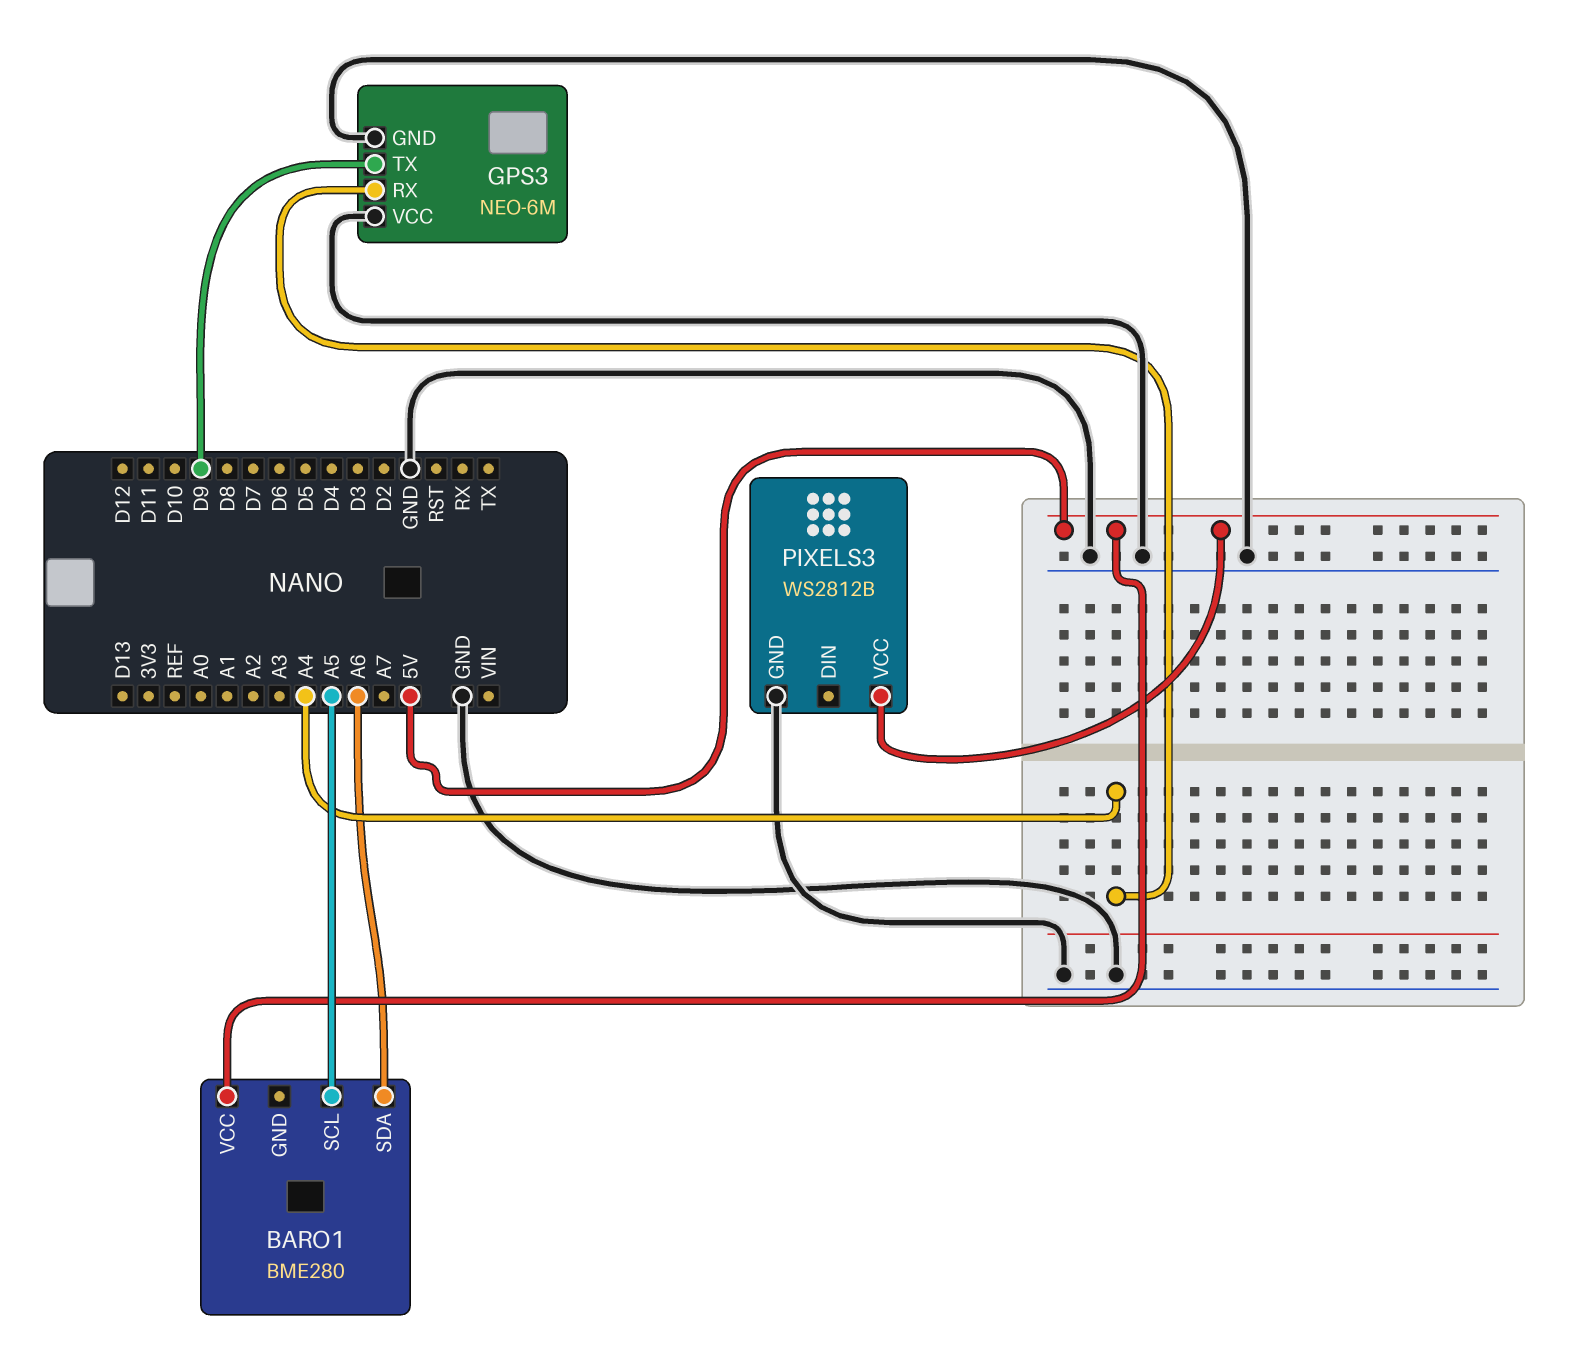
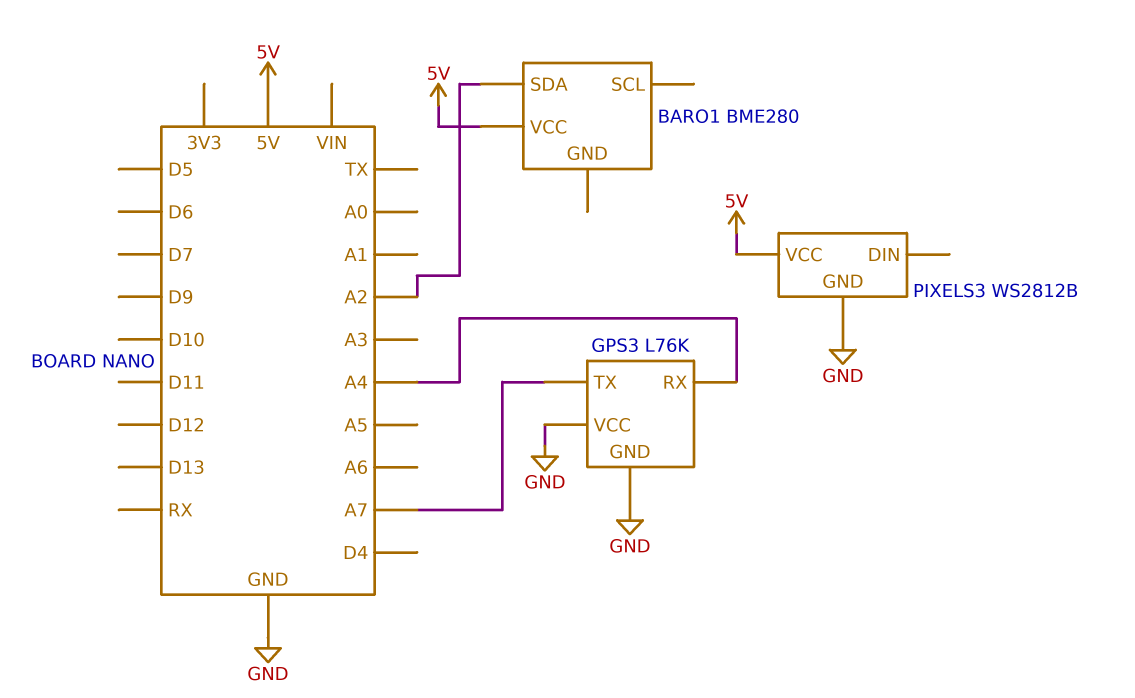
BARO1 pin SCL: A5 -> none
BARO1 pin SDA: A6 -> A2
GPS3: NEO-6M -> L76K
GPS3 pin TX: D9 -> A7

